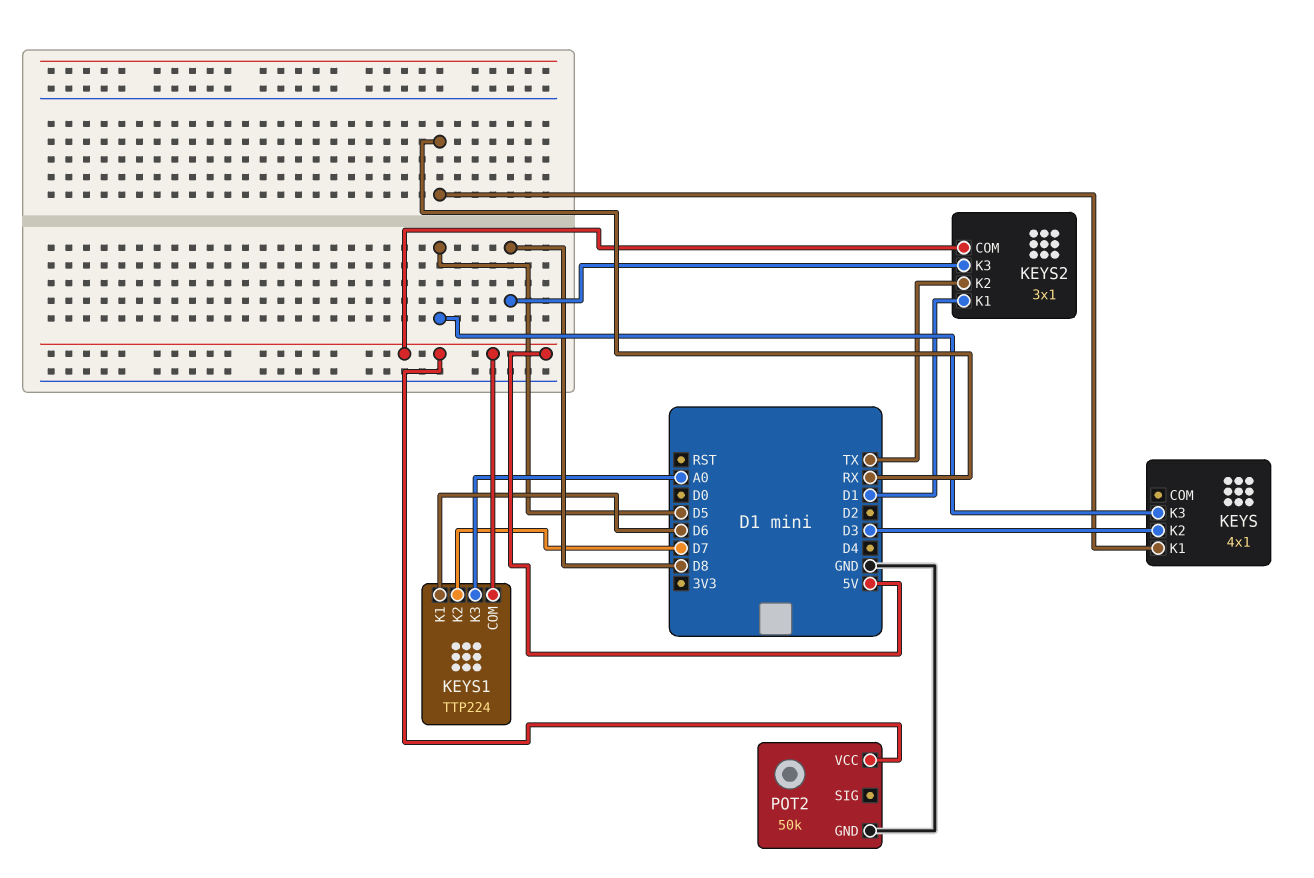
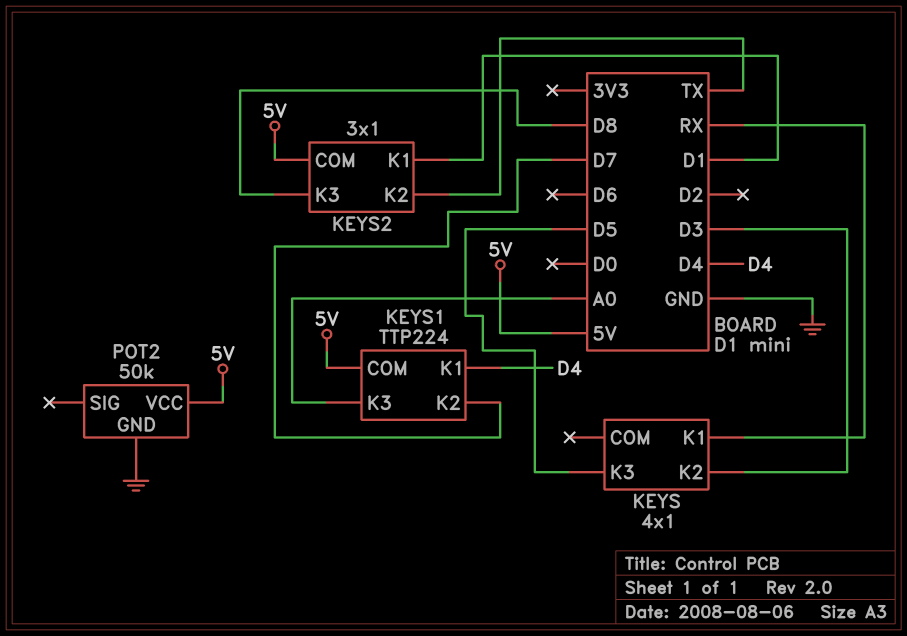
KEYS1 pin K1: D6 -> D4

